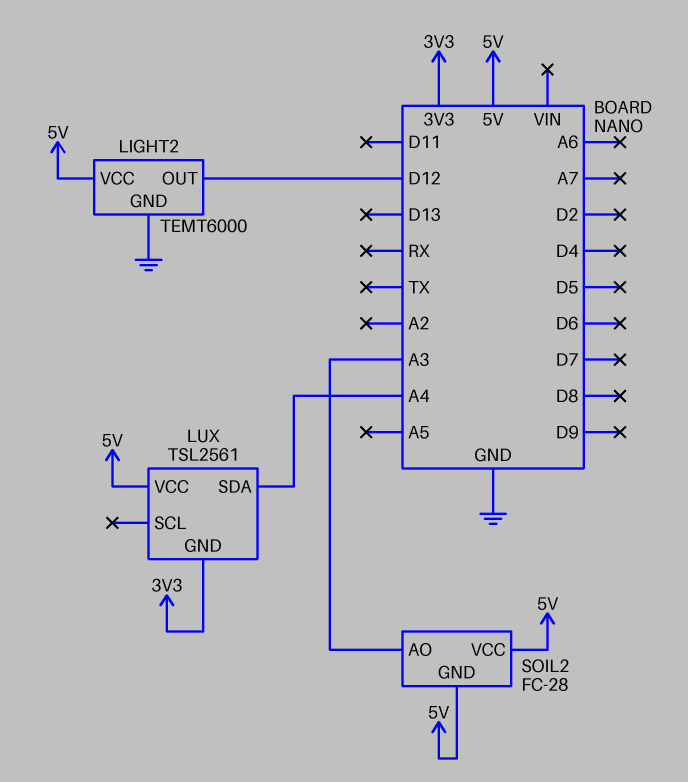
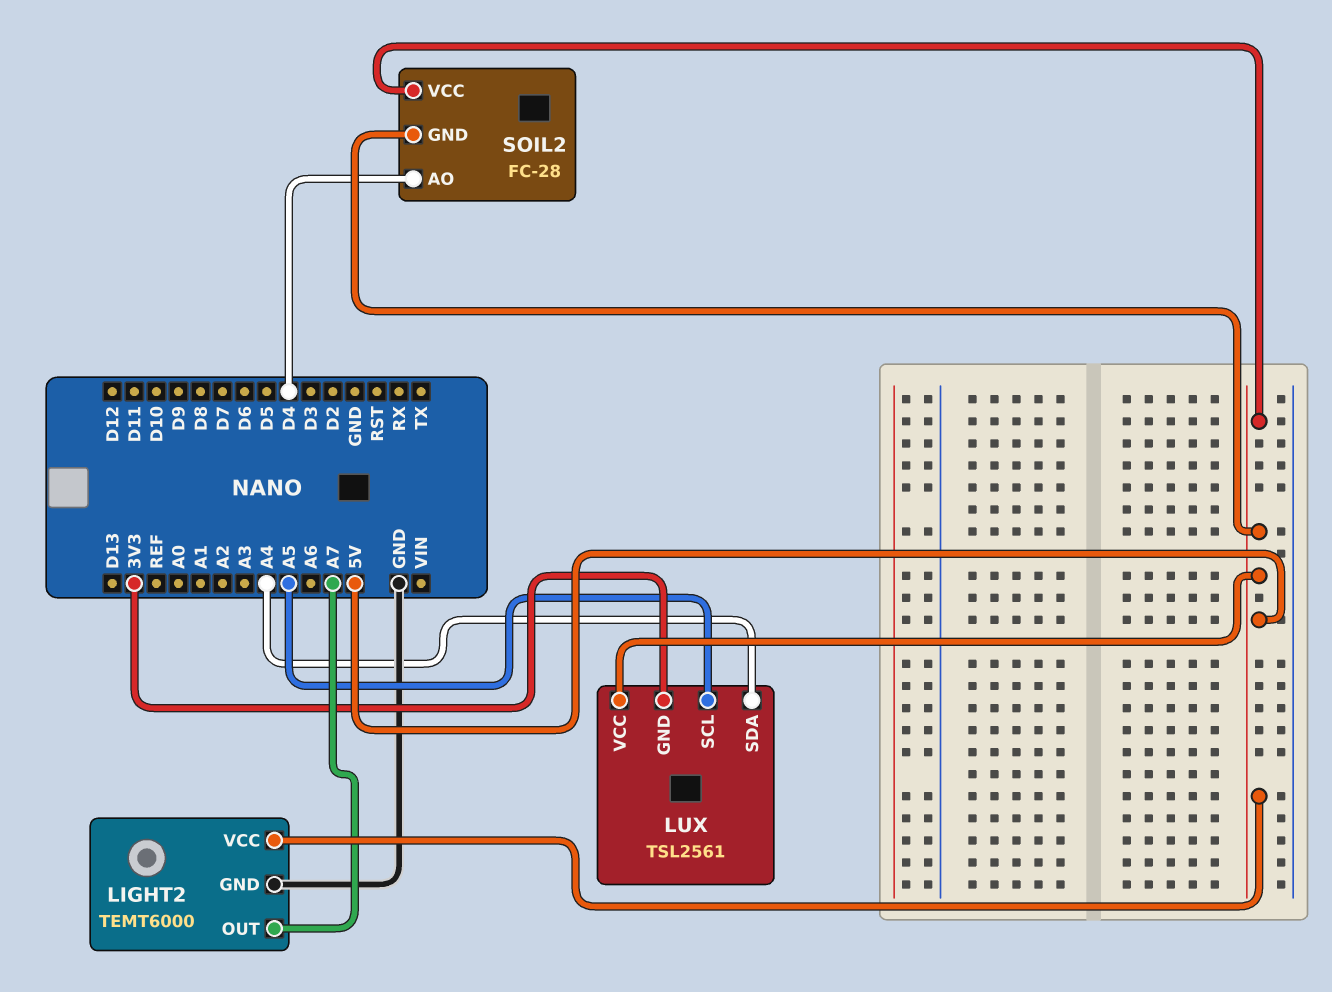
LIGHT2 pin OUT: D12 -> A7
LUX pin SCL: none -> A5
SOIL2 pin AO: A3 -> D4

